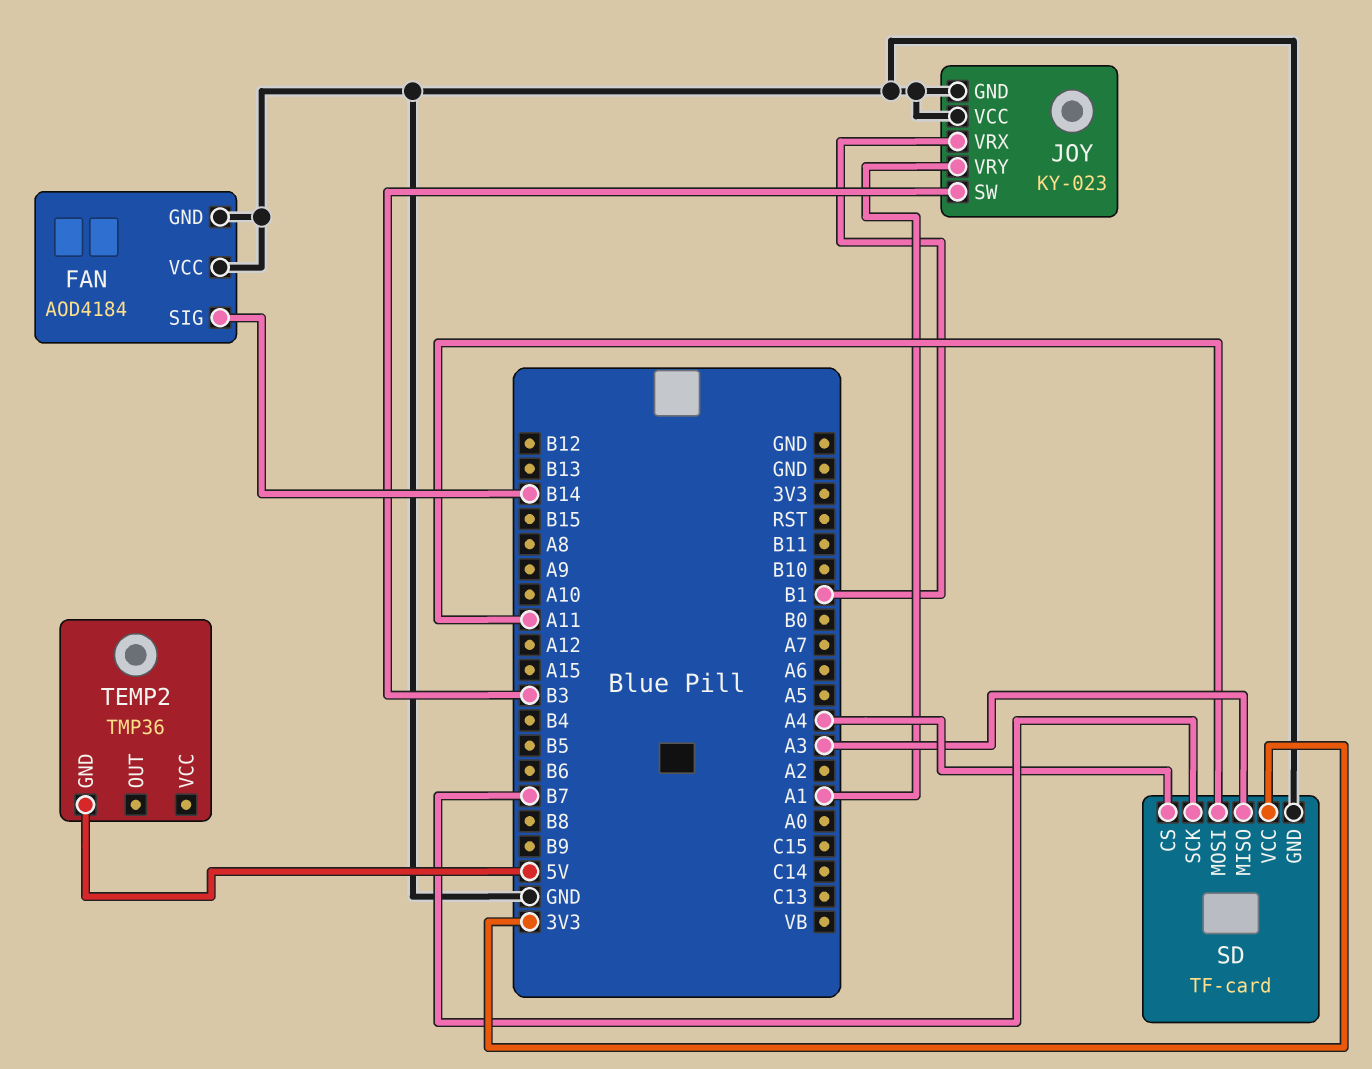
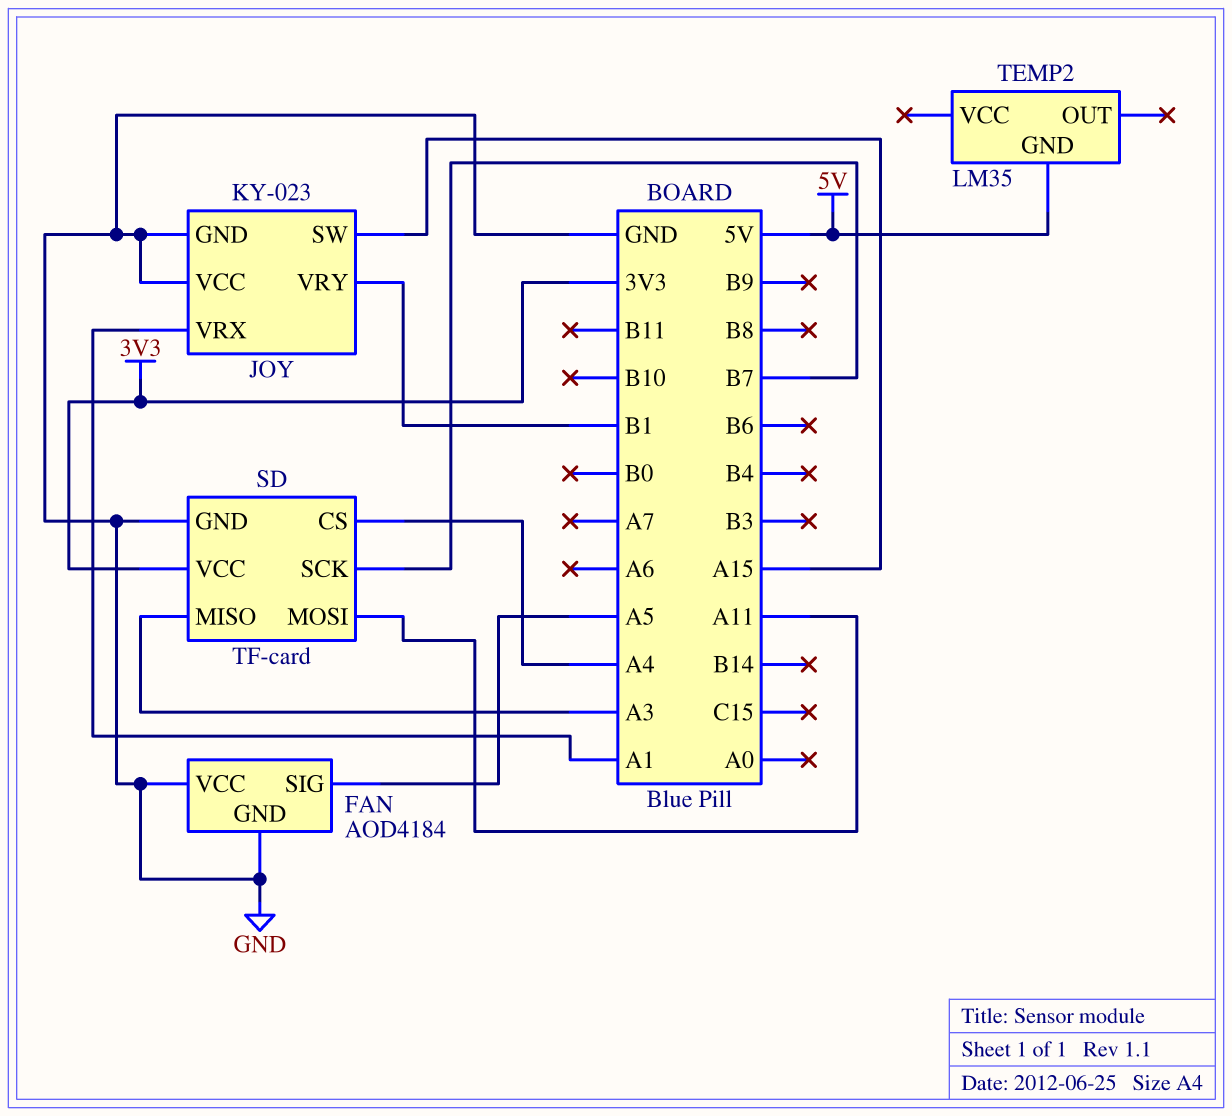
FAN pin SIG: B14 -> A5
JOY pin SW: B3 -> A15
JOY pin VRX: B1 -> A1
JOY pin VRY: A1 -> B1
TEMP2: TMP36 -> LM35

